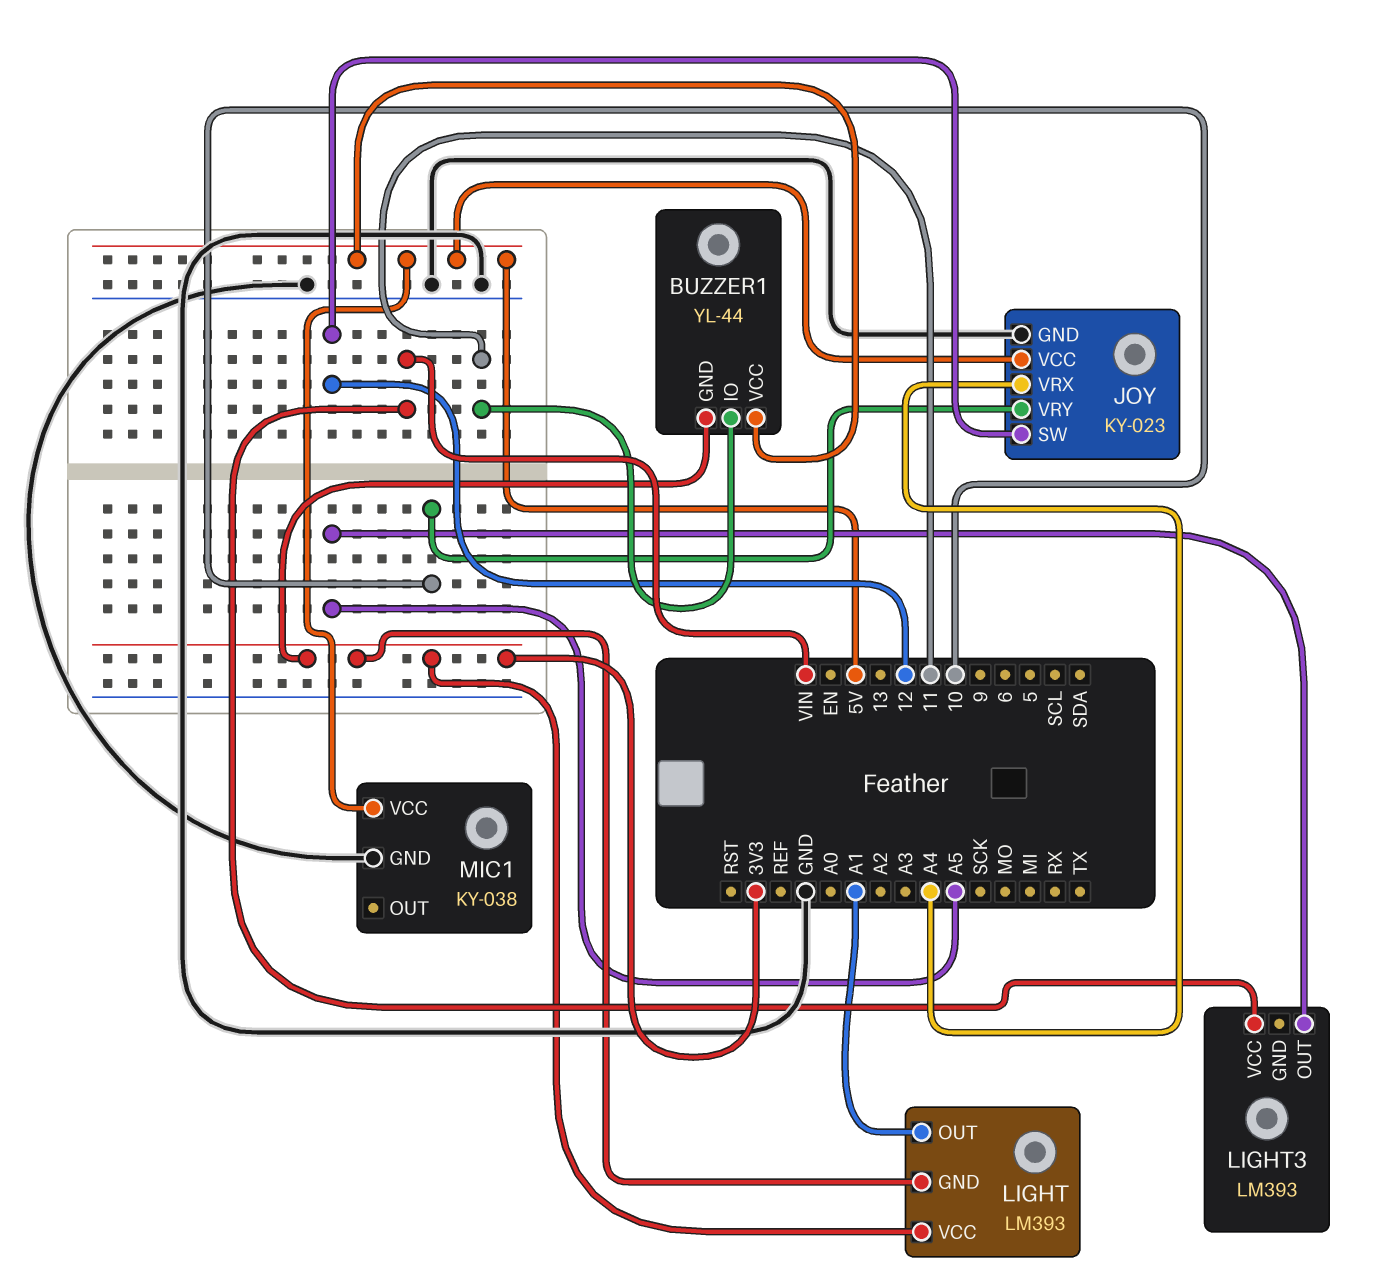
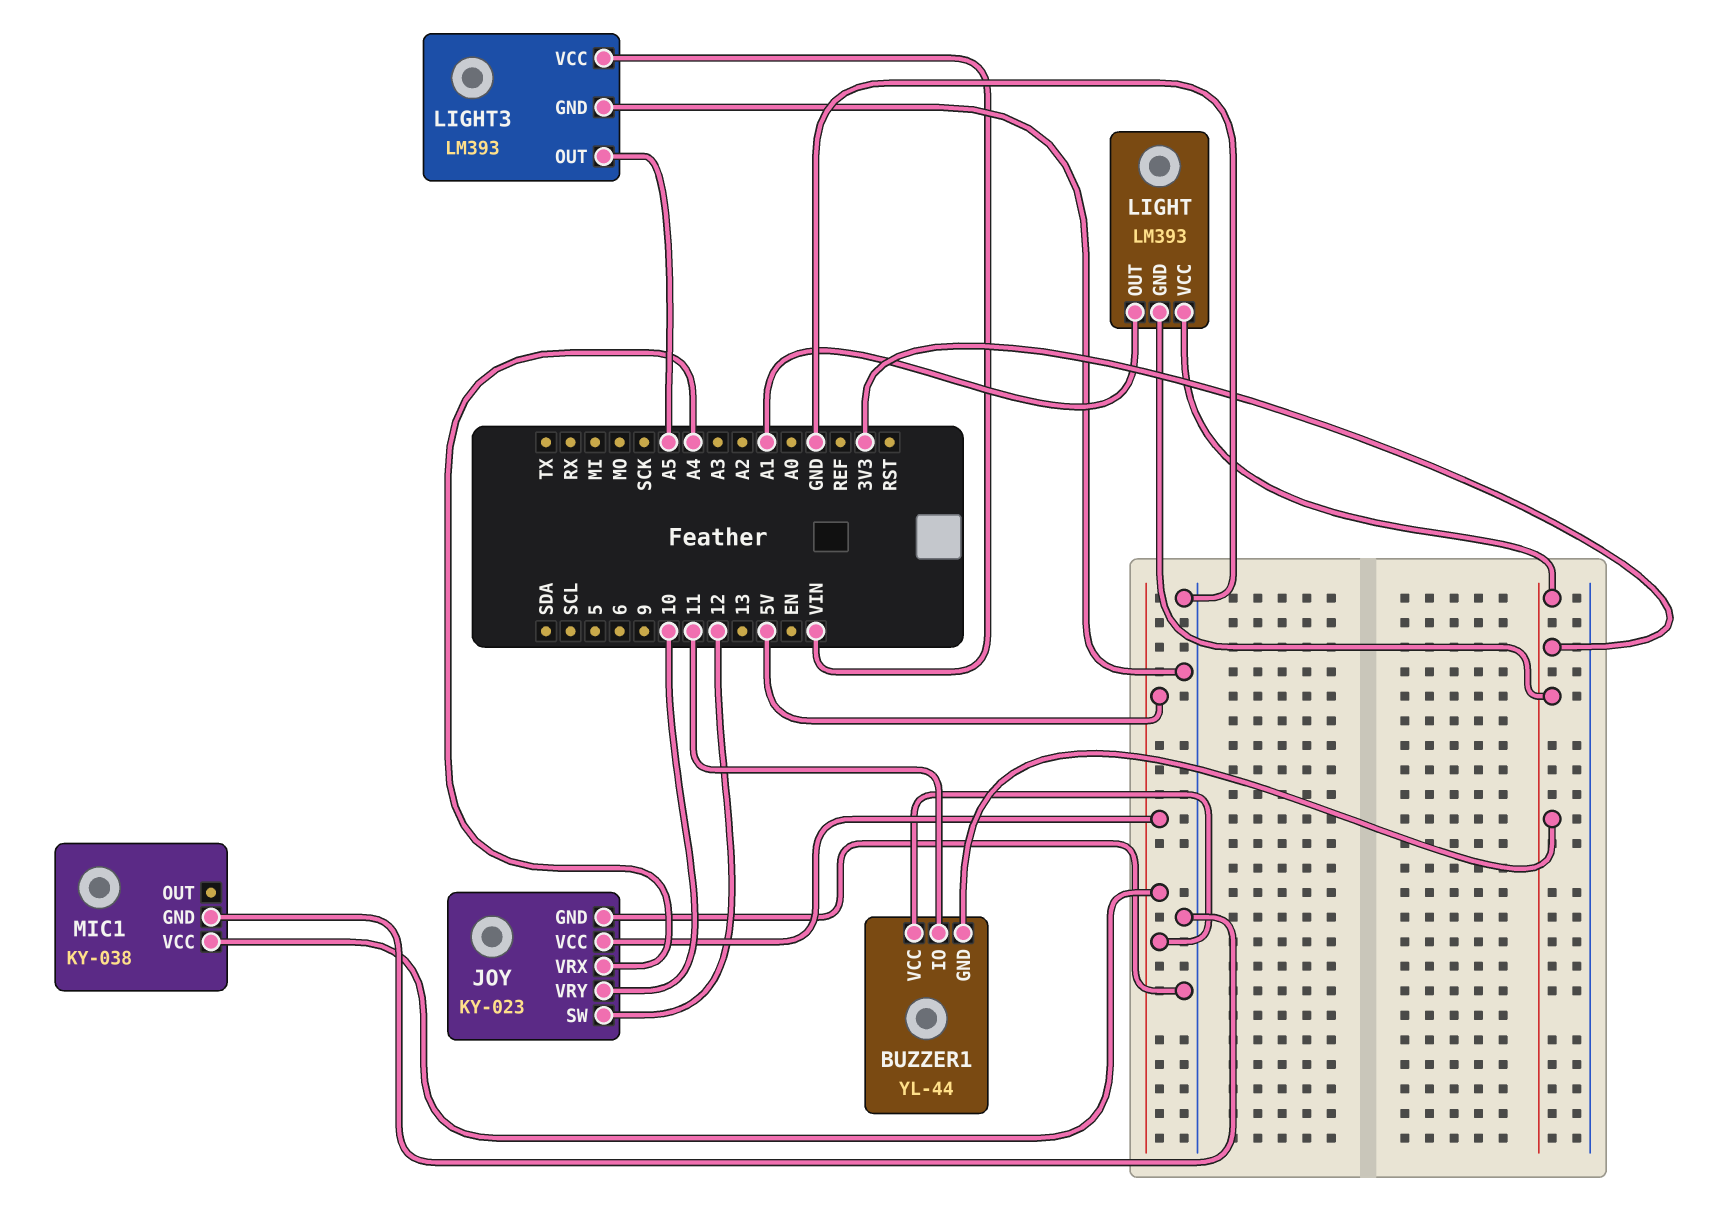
LIGHT3 pin GND: none -> GND

